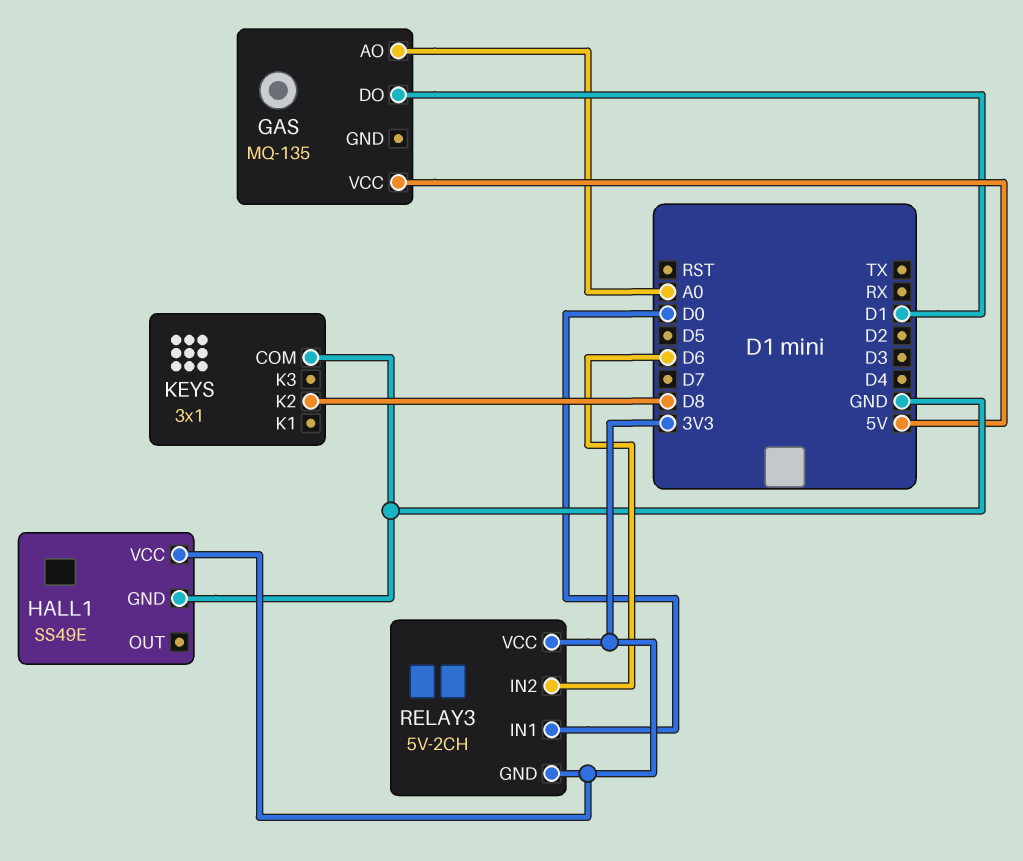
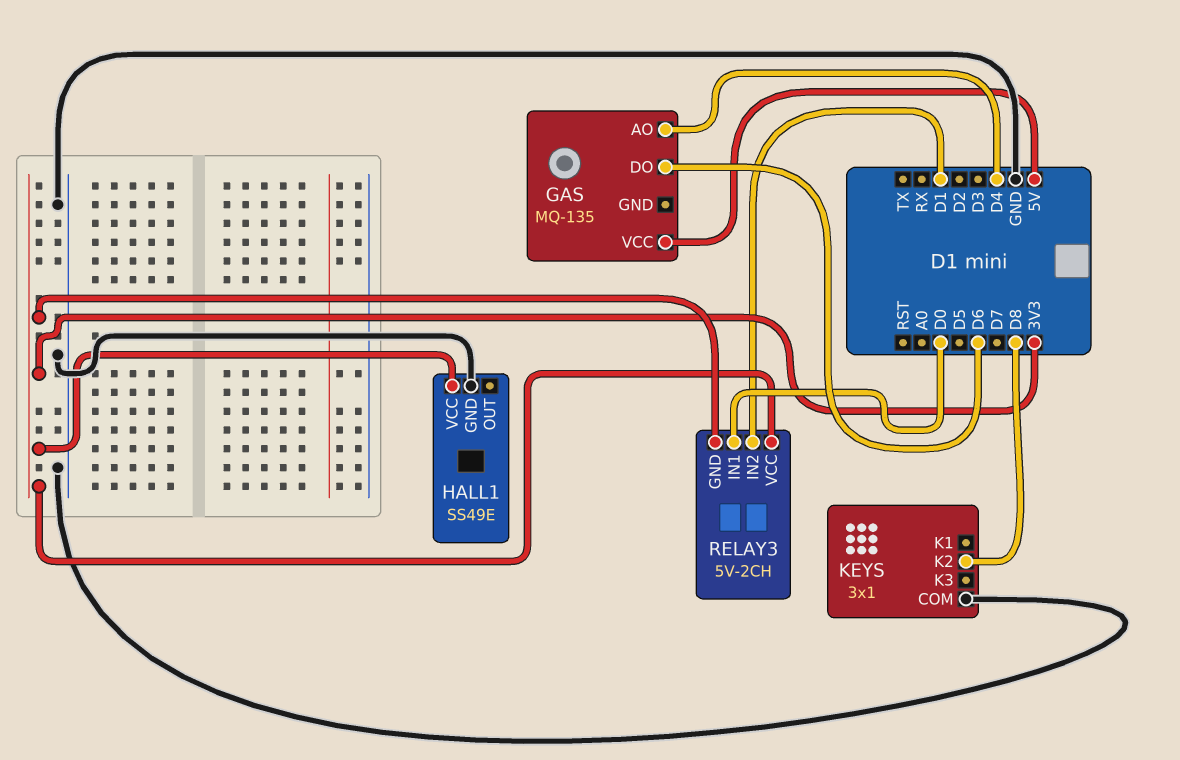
GAS pin AO: A0 -> D4
GAS pin DO: D1 -> D6
RELAY3 pin IN2: D6 -> D1

